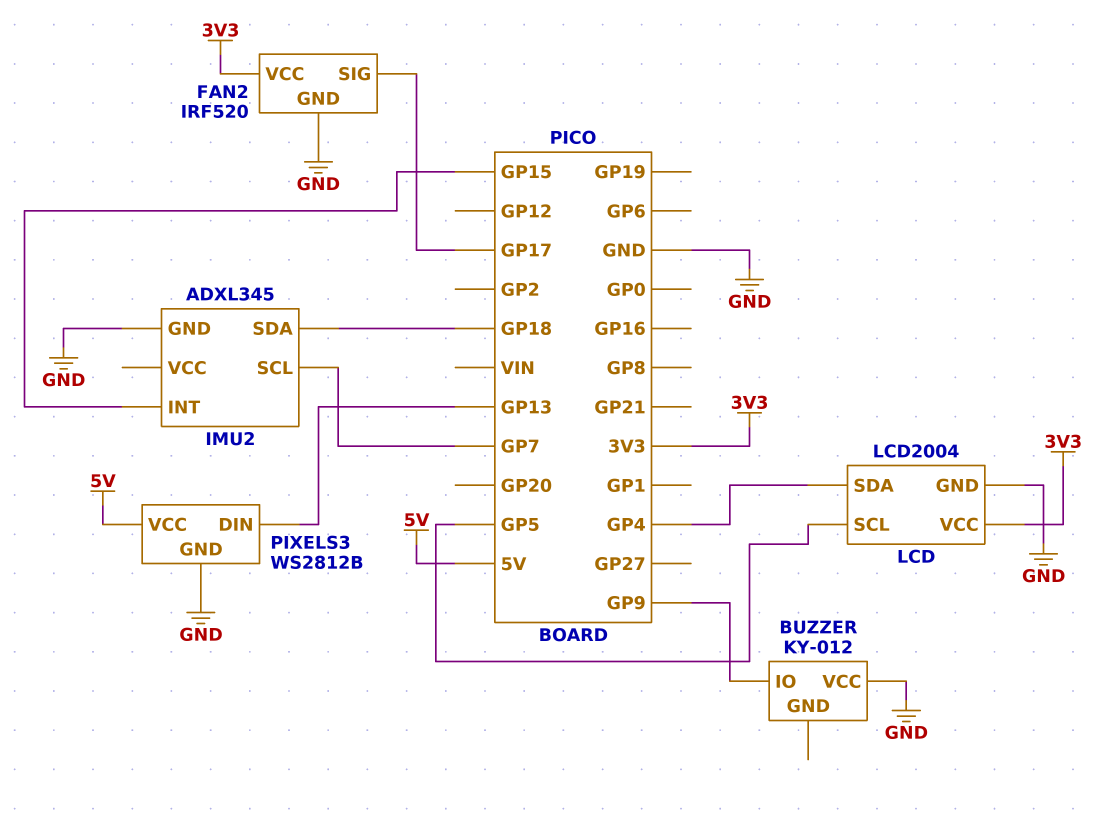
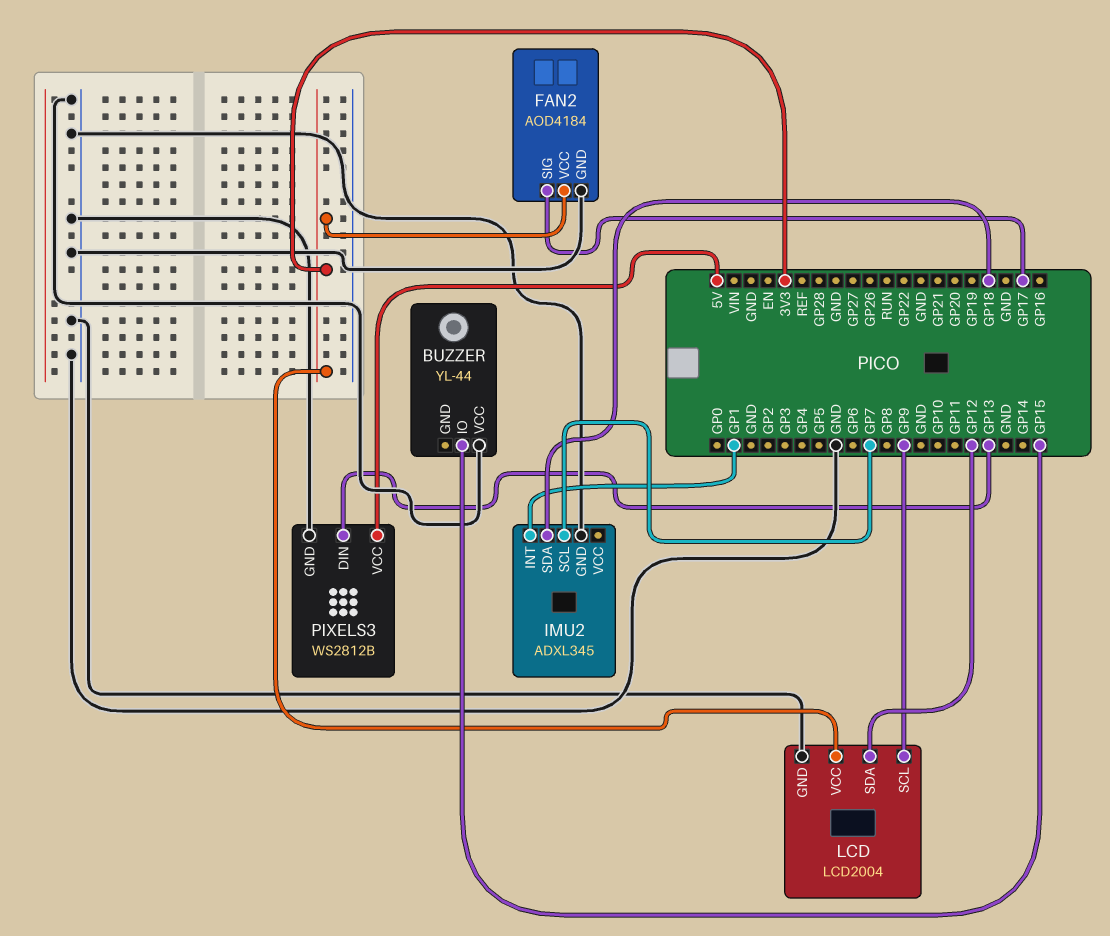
BUZZER: KY-012 -> YL-44
BUZZER pin IO: GP9 -> GP15
FAN2: IRF520 -> AOD4184
IMU2 pin INT: GP15 -> GP1
LCD pin SCL: GP5 -> GP9
LCD pin SDA: GP4 -> GP12

